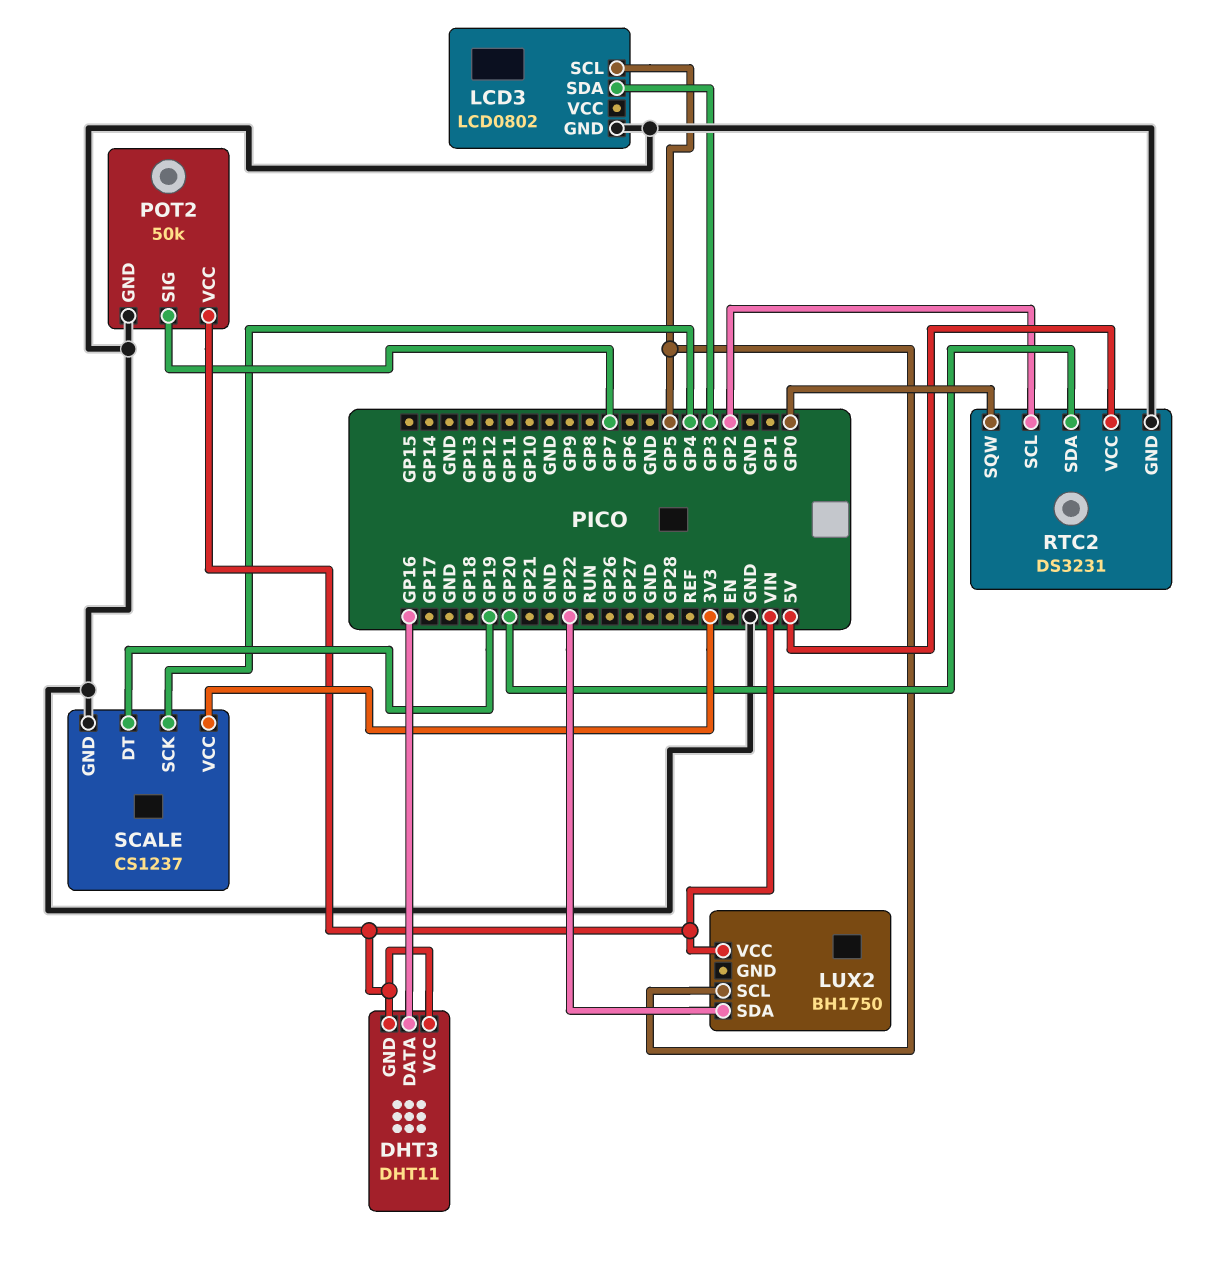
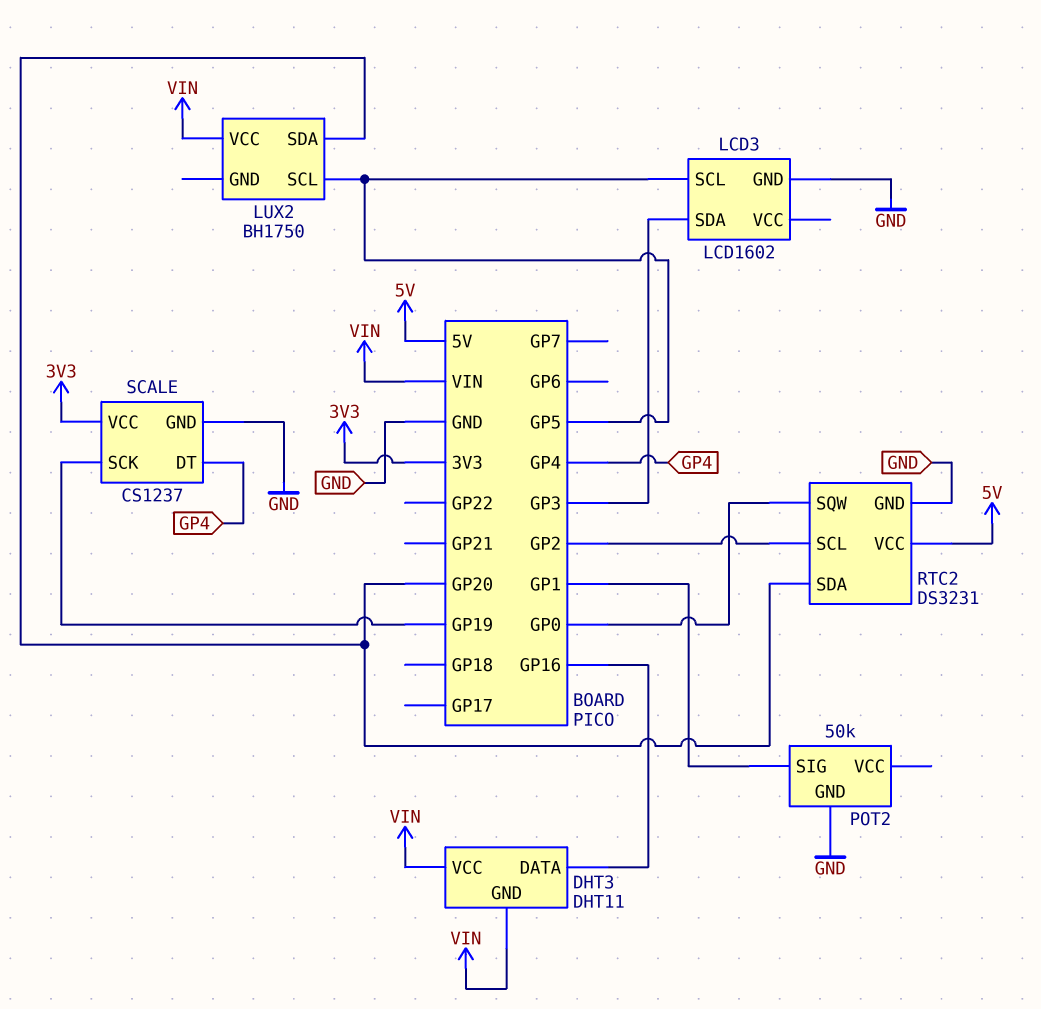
LCD3: LCD0802 -> LCD1602
LUX2 pin SDA: GP22 -> GP20
POT2 pin SIG: GP7 -> GP1
POT2 pin VCC: VIN -> none
SCALE pin DT: GP19 -> GP4
SCALE pin SCK: GP4 -> GP19

